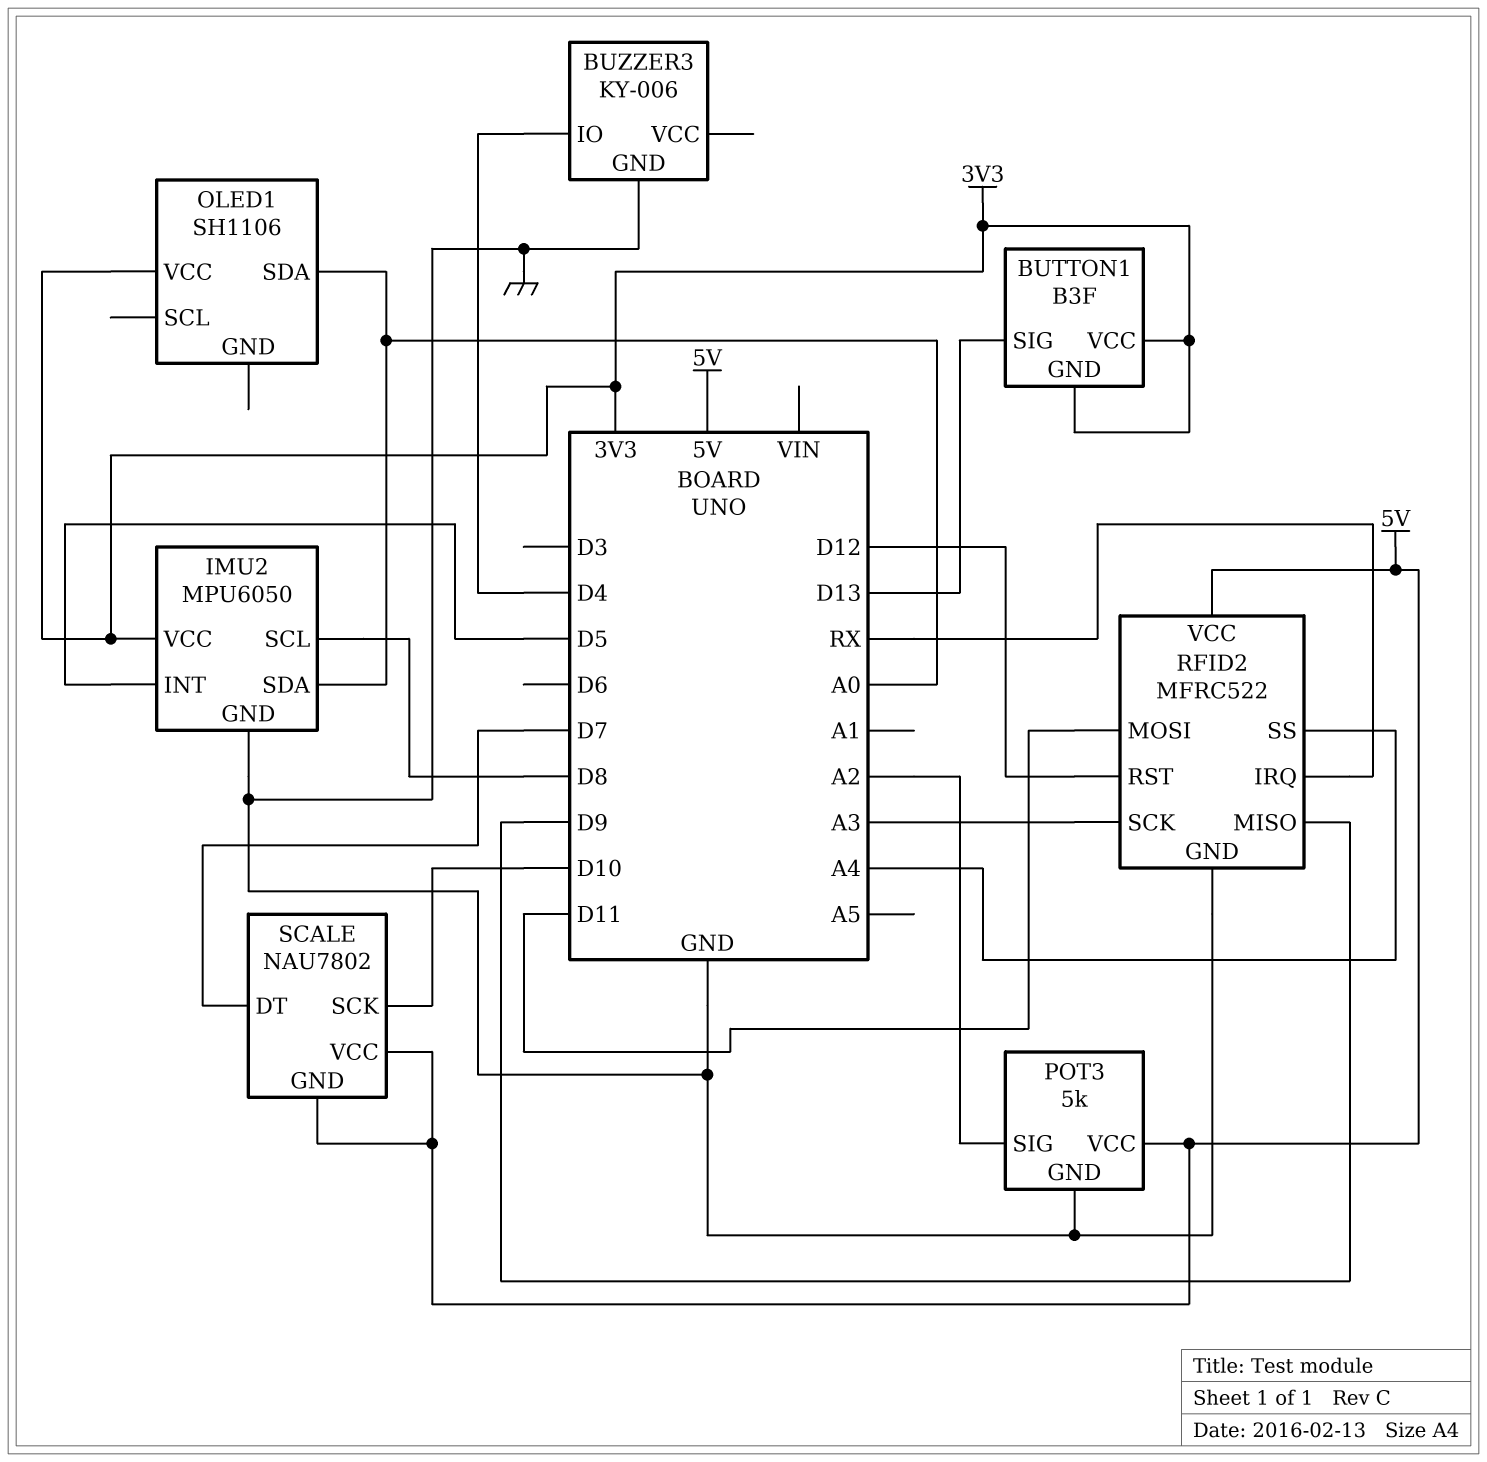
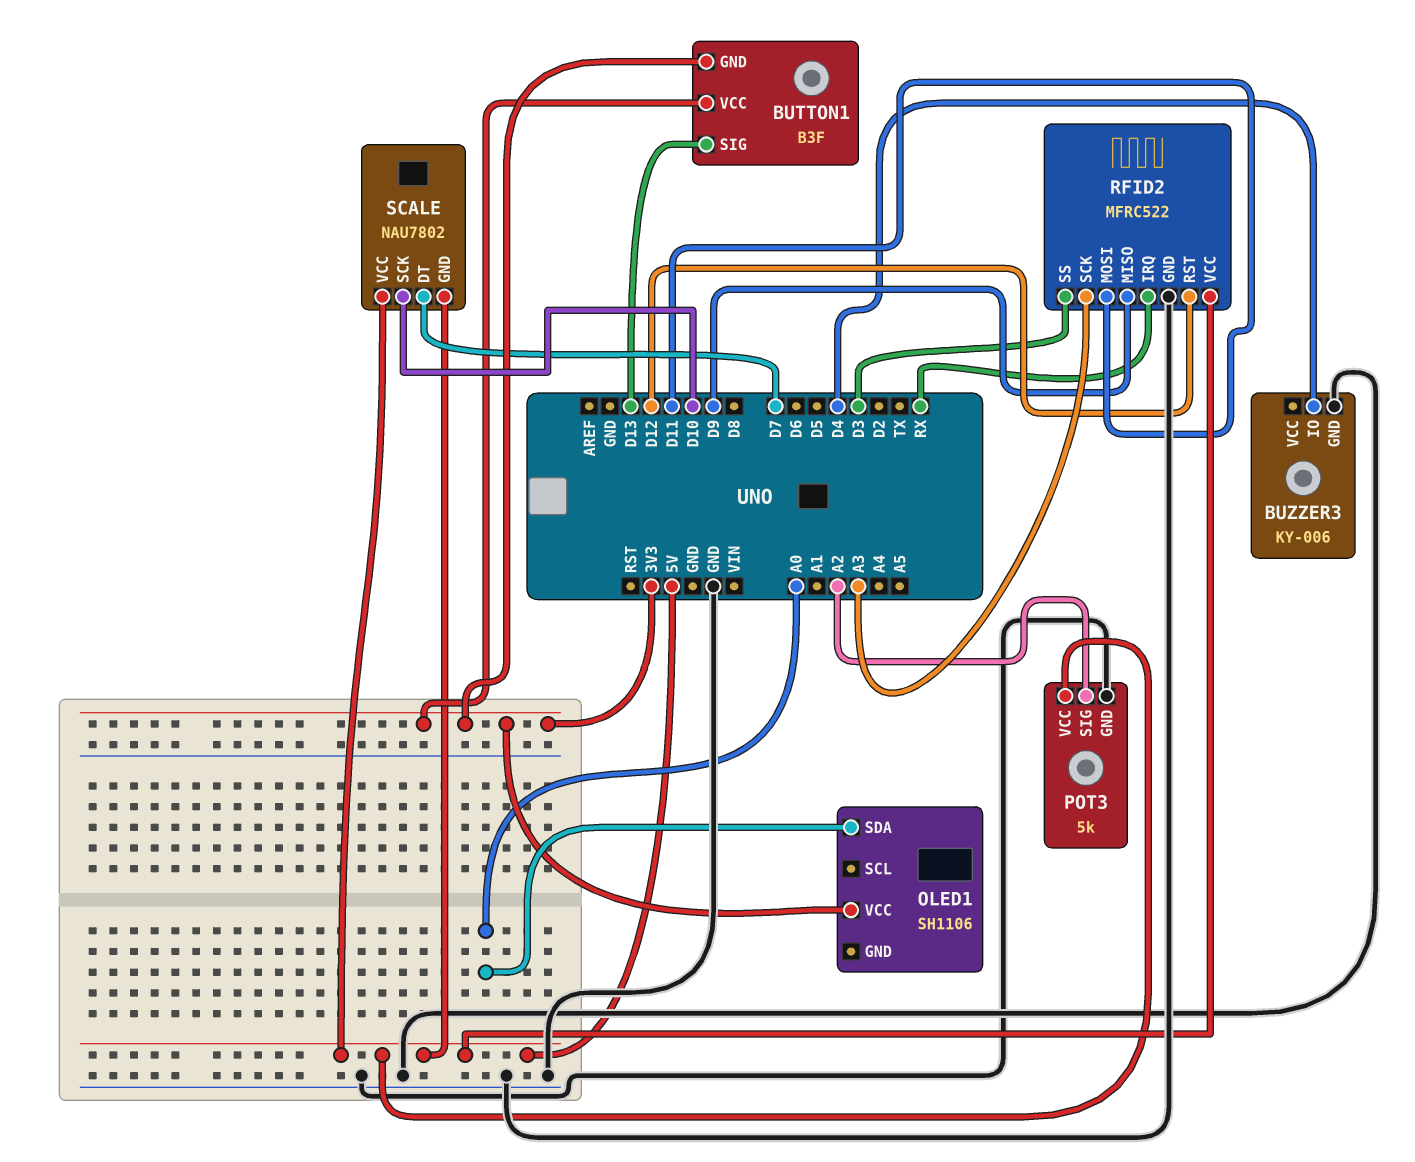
IMU2: MPU6050 -> none
IMU2 pin GND: GND -> none
IMU2 pin INT: D5 -> none
IMU2 pin SCL: D8 -> none
IMU2 pin SDA: A0 -> none
IMU2 pin VCC: 3V3 -> none
RFID2 pin SS: A4 -> D3

